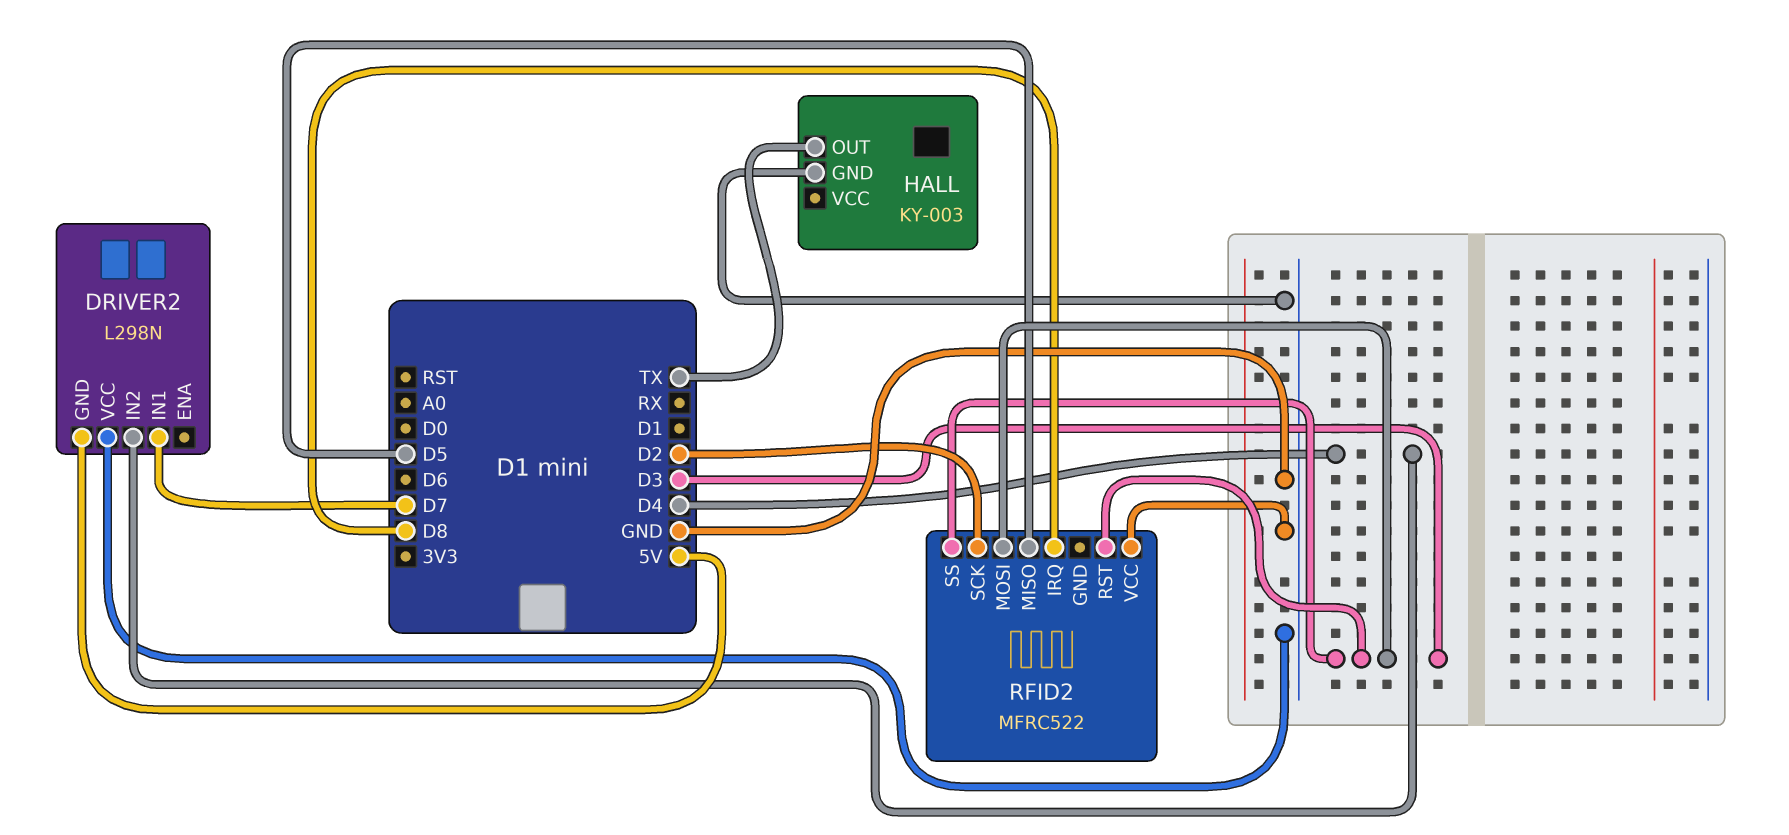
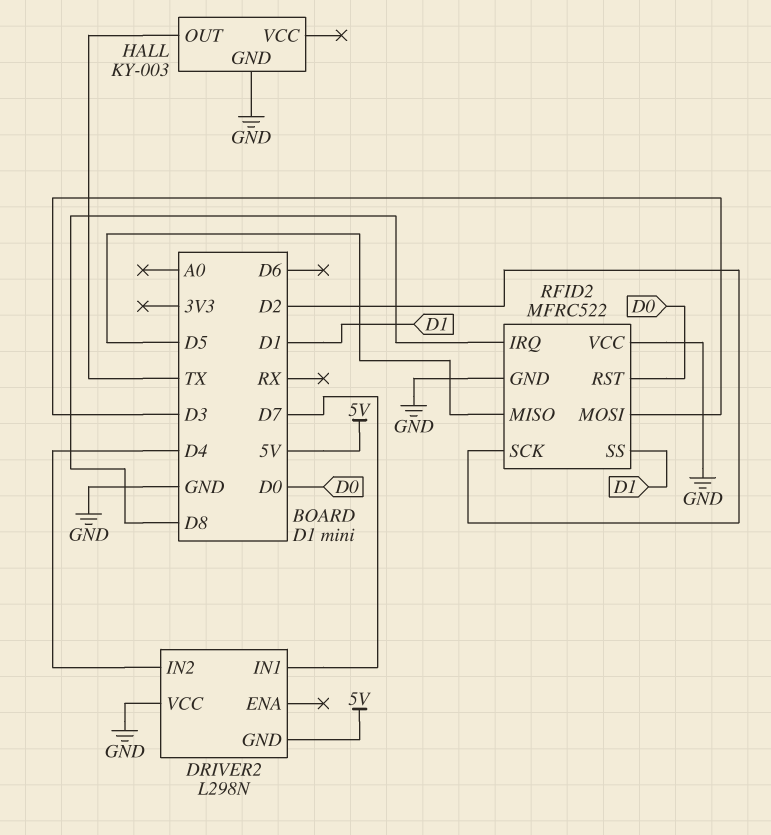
RFID2 pin GND: none -> GND
RFID2 pin RST: D3 -> D0
RFID2 pin SS: D3 -> D1

